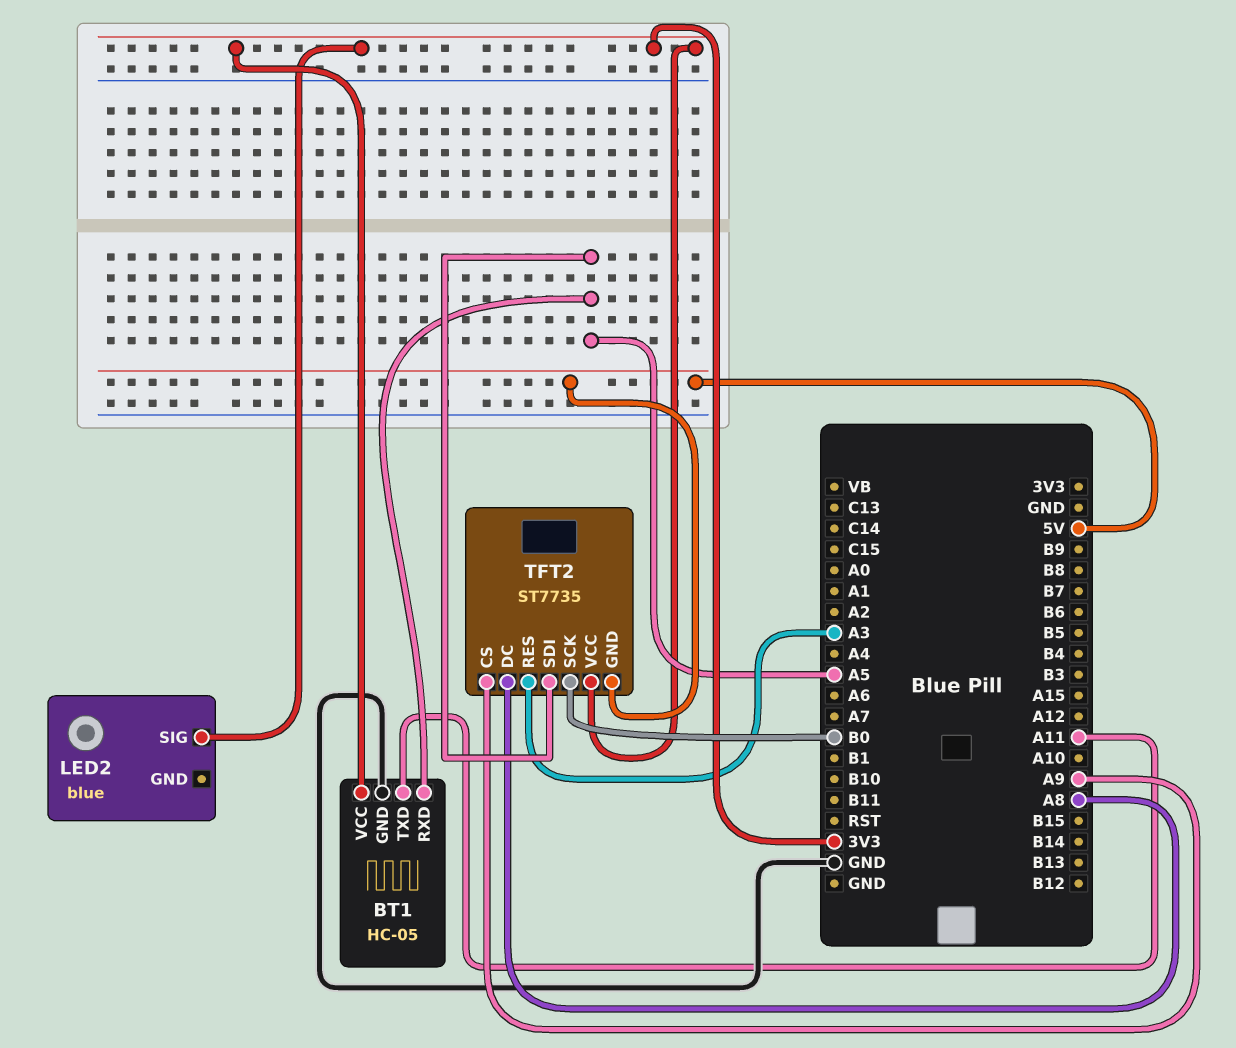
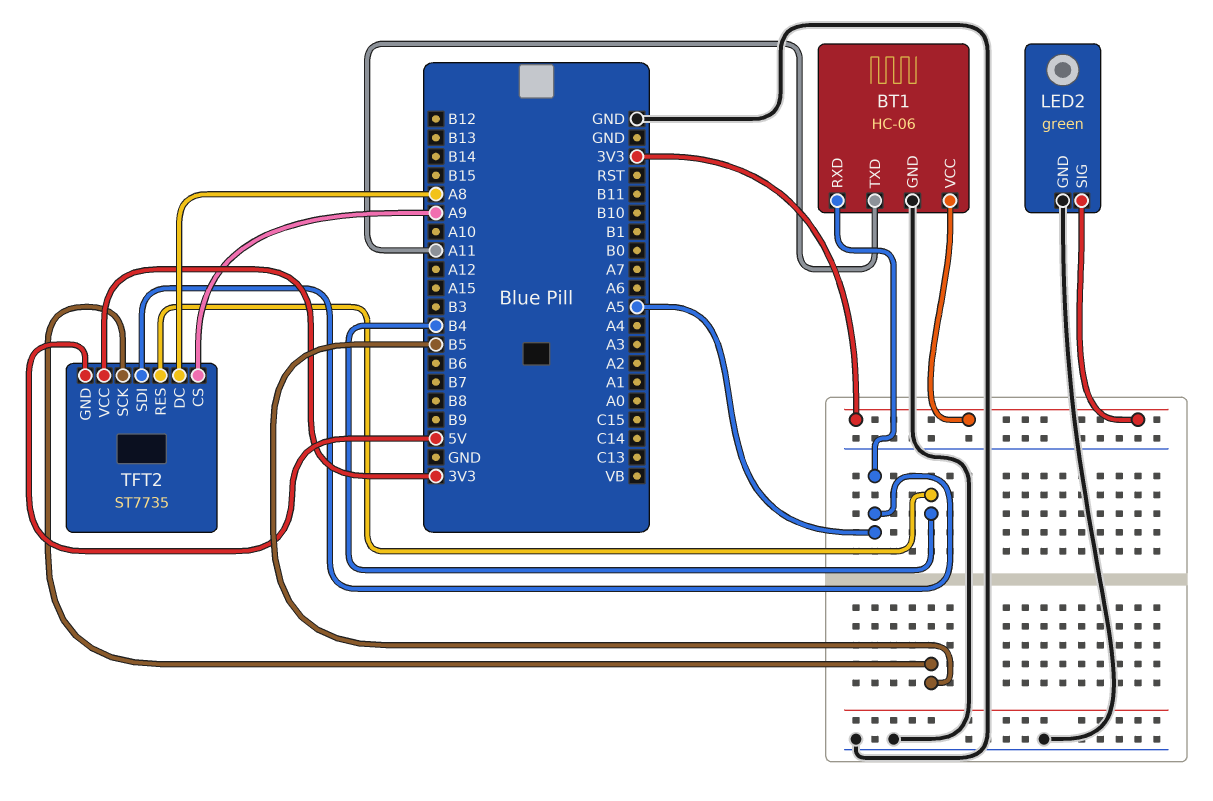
BT1: HC-05 -> HC-06
LED2: blue -> green
LED2 pin GND: none -> GND
TFT2 pin RES: A3 -> B4
TFT2 pin SCK: B0 -> B5

